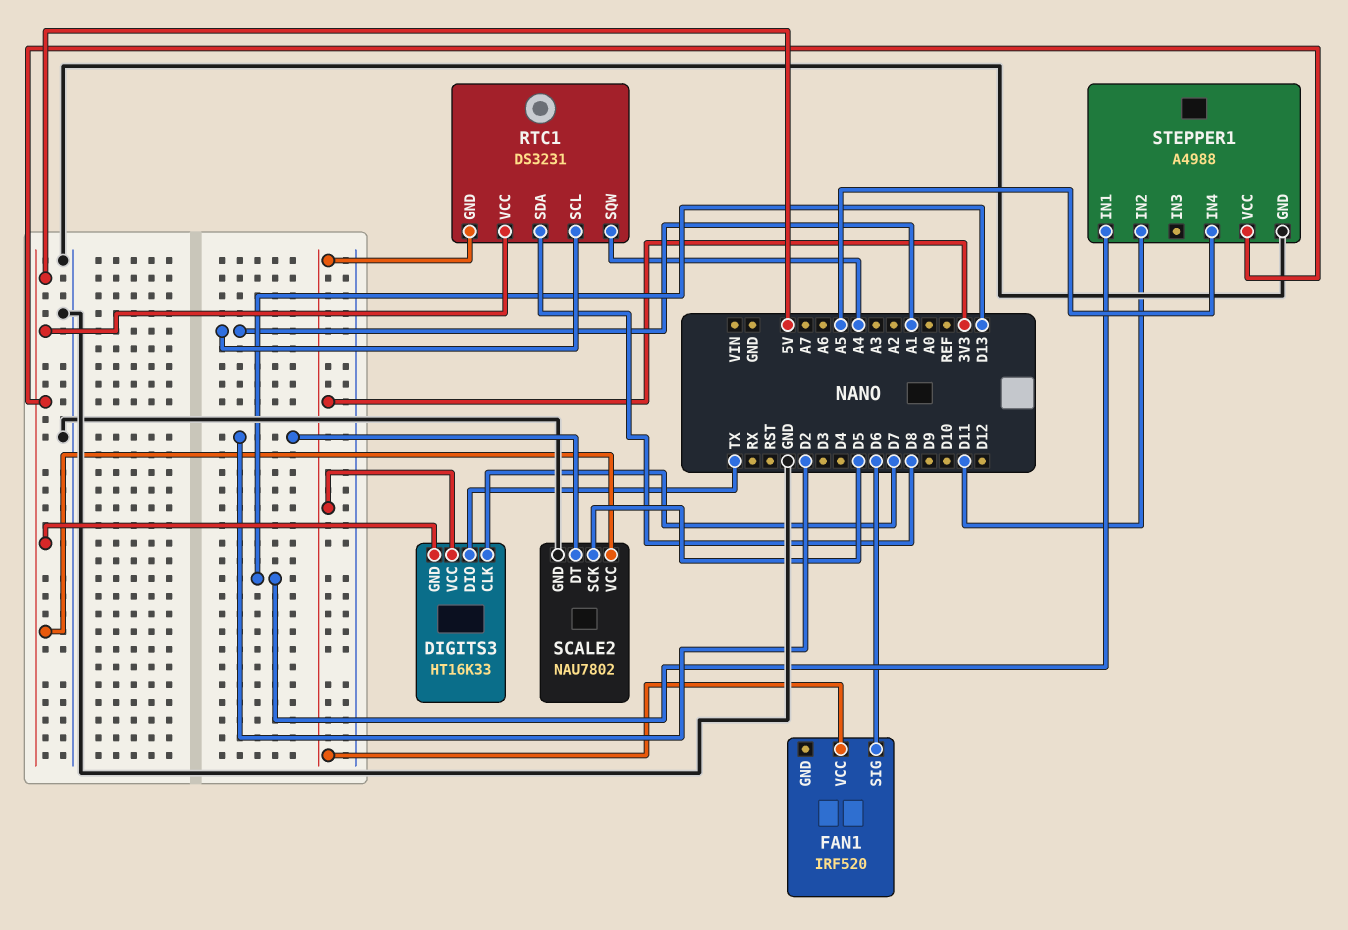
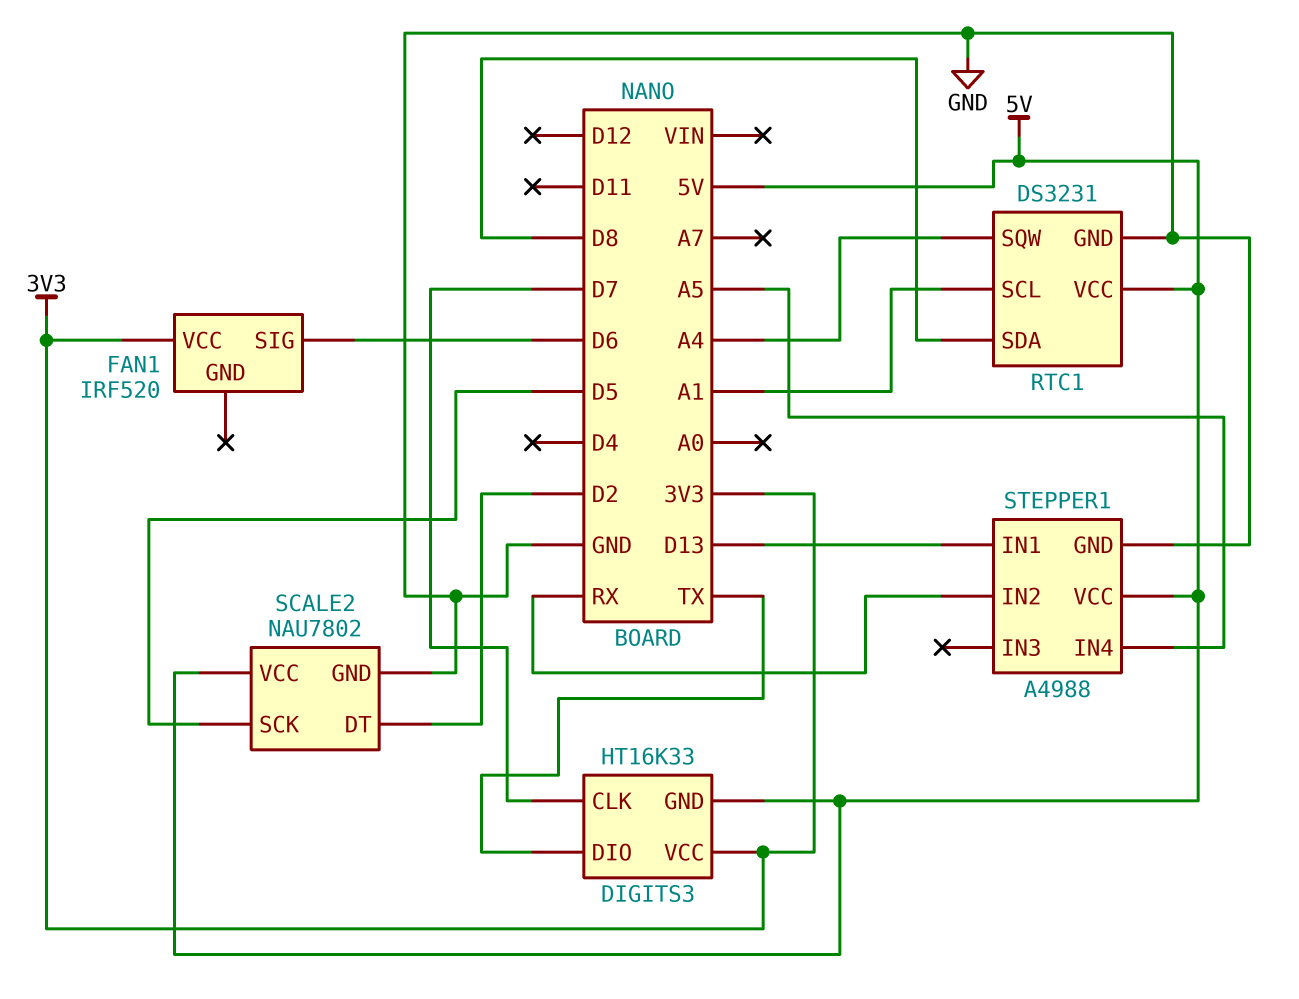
RTC1 pin GND: 3V3 -> GND
STEPPER1 pin IN2: D11 -> RX

